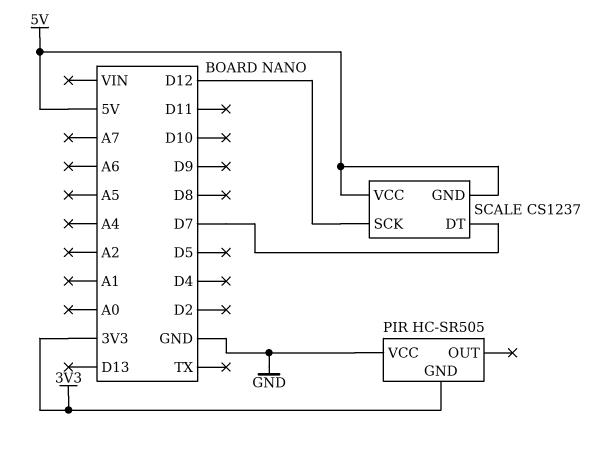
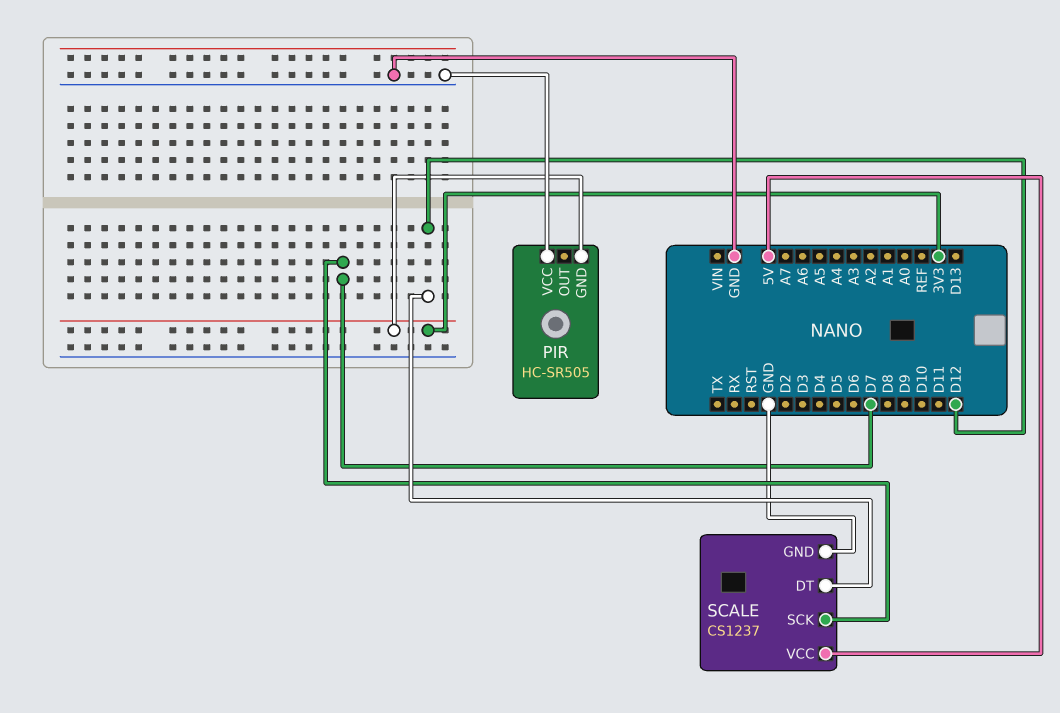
SCALE pin DT: D7 -> D12
SCALE pin GND: 5V -> GND
SCALE pin SCK: D12 -> D7

